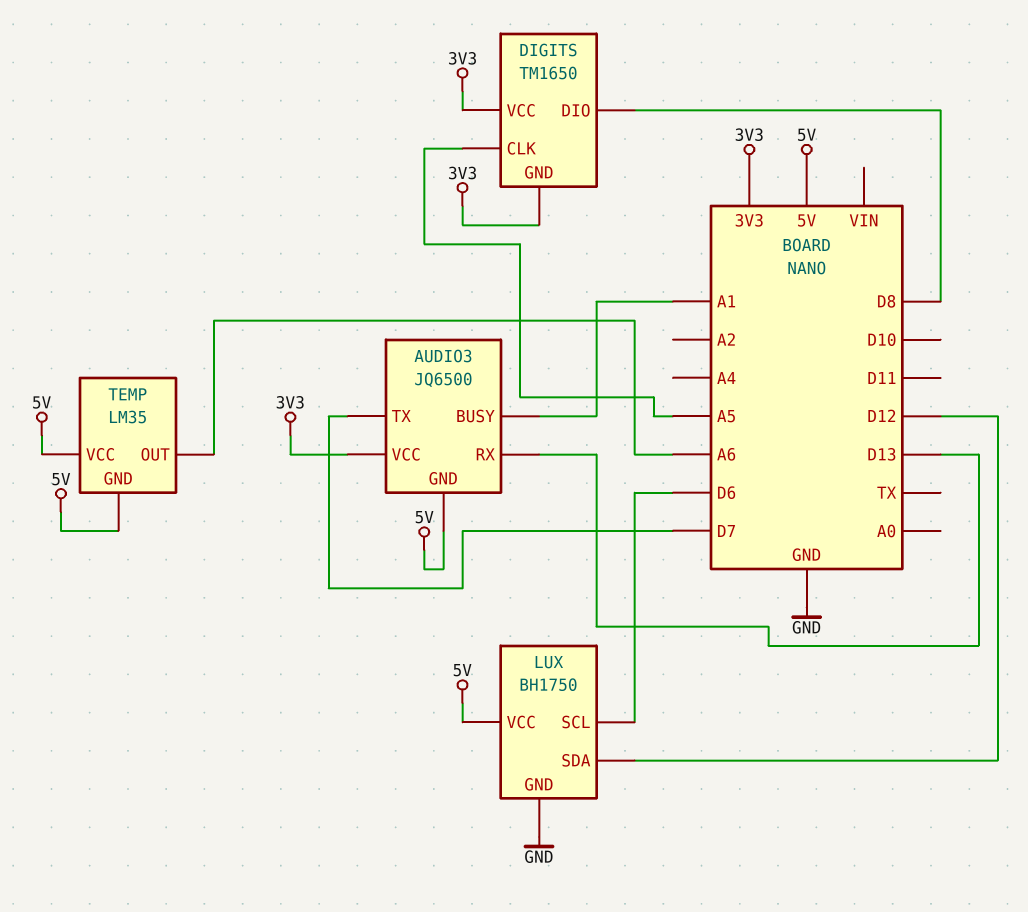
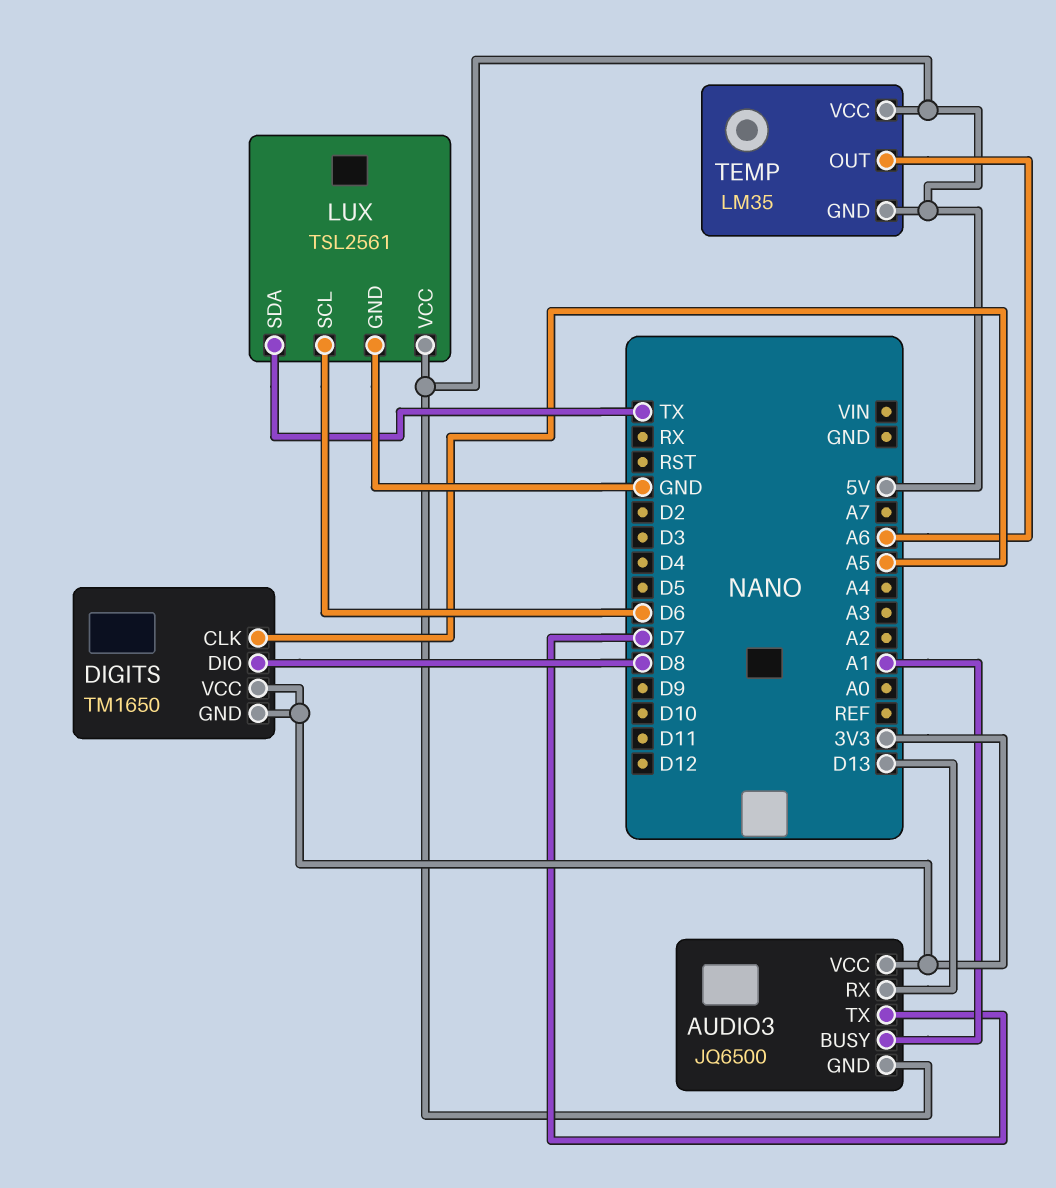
LUX: BH1750 -> TSL2561
LUX pin SDA: D12 -> TX

